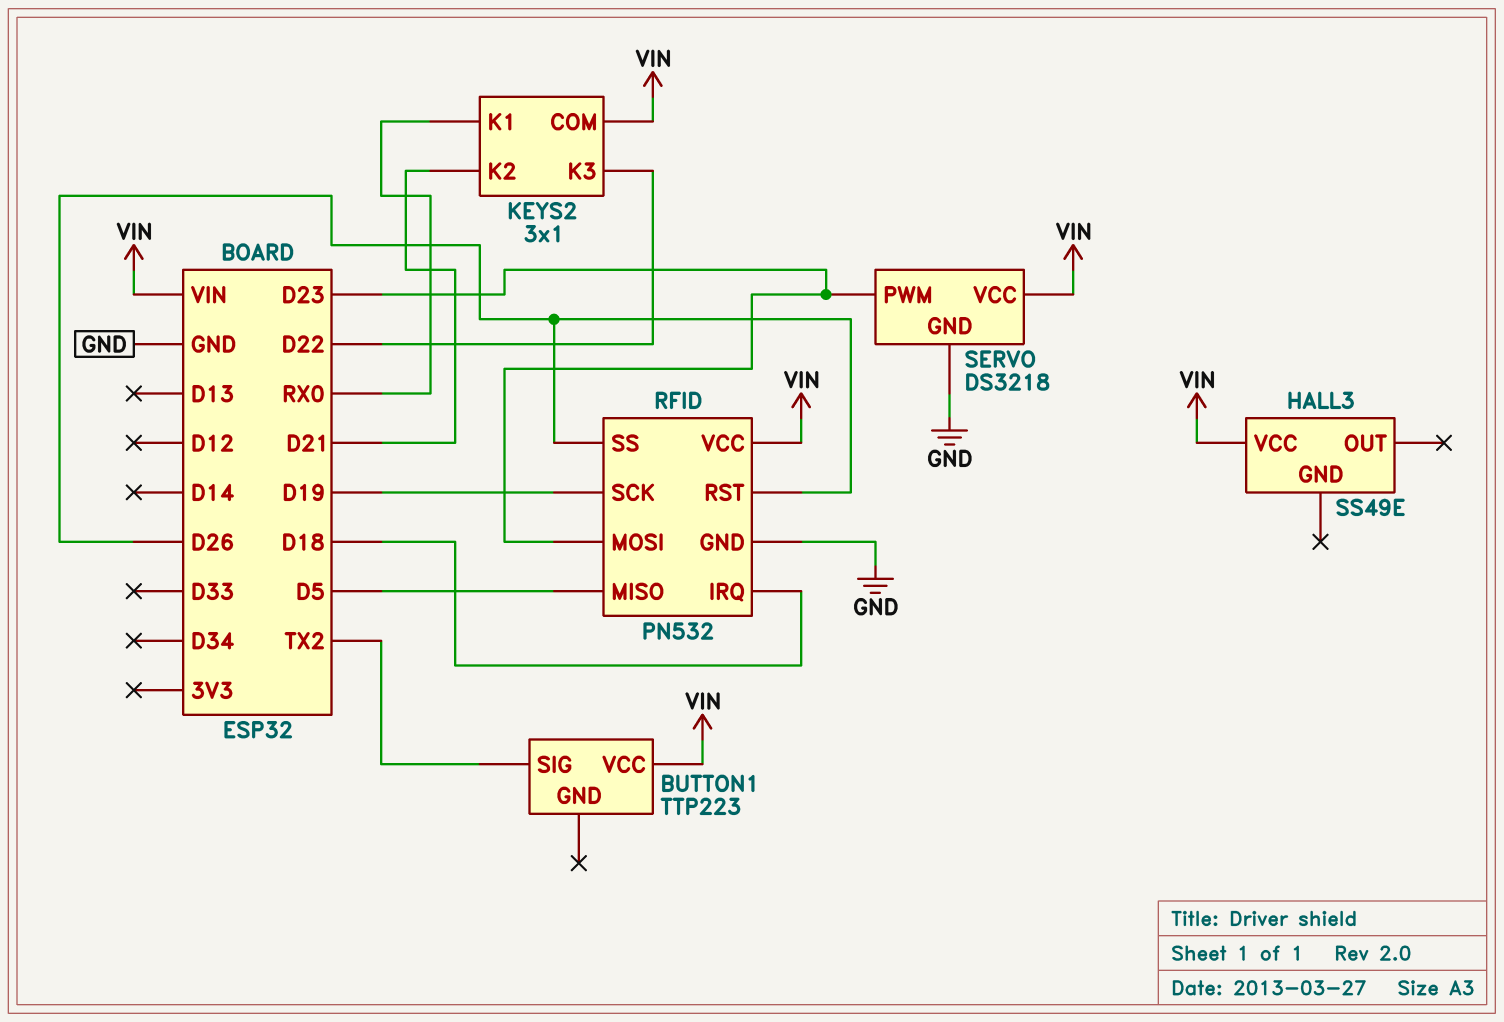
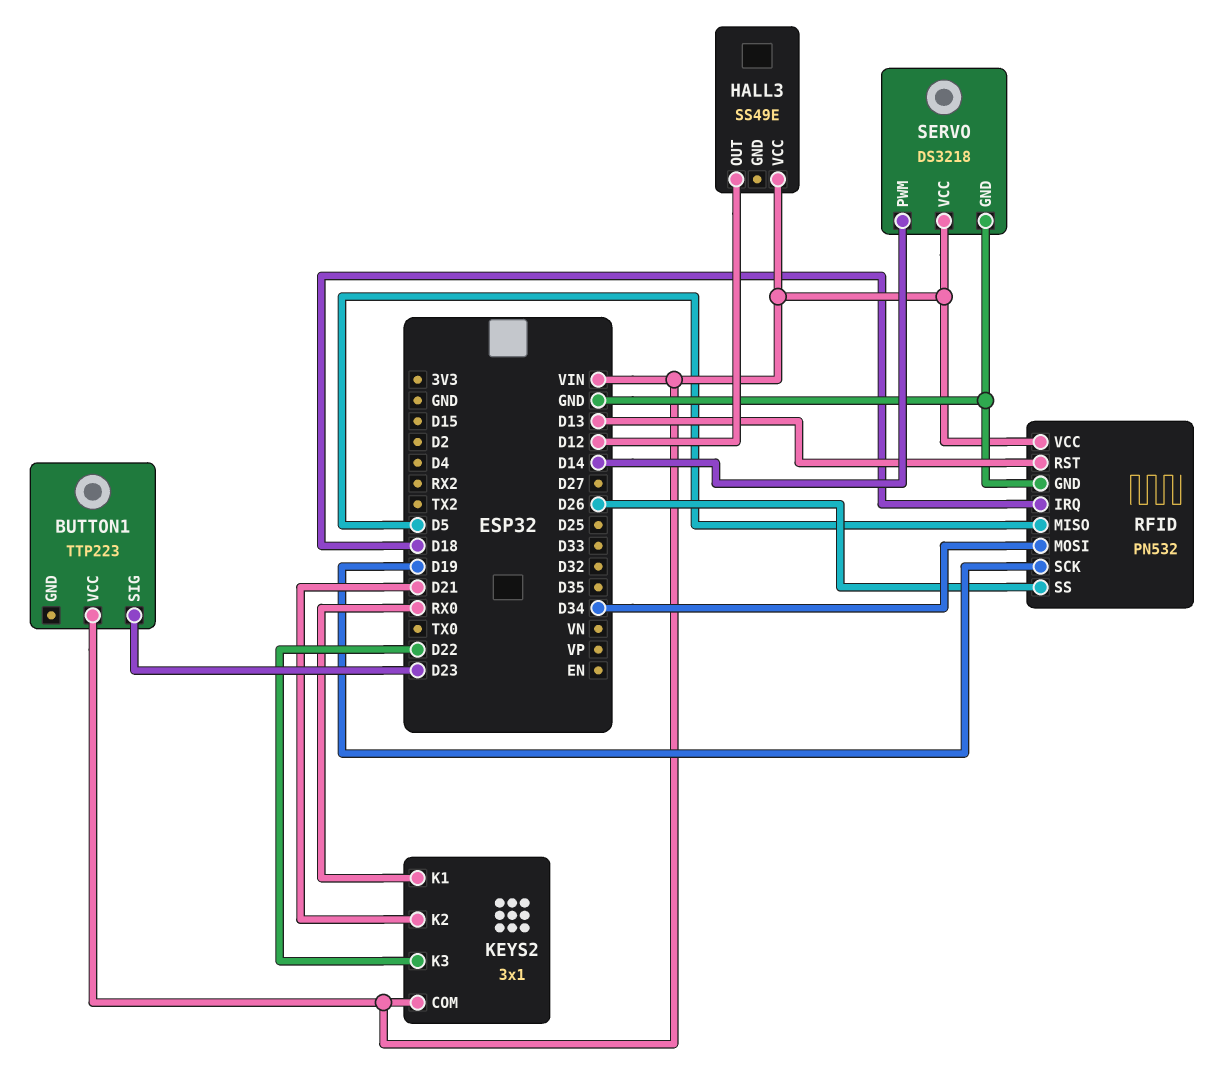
BUTTON1 pin SIG: TX2 -> D23
HALL3 pin OUT: none -> D12
RFID pin MOSI: D23 -> D34
RFID pin RST: D26 -> D13
SERVO pin PWM: D23 -> D14

